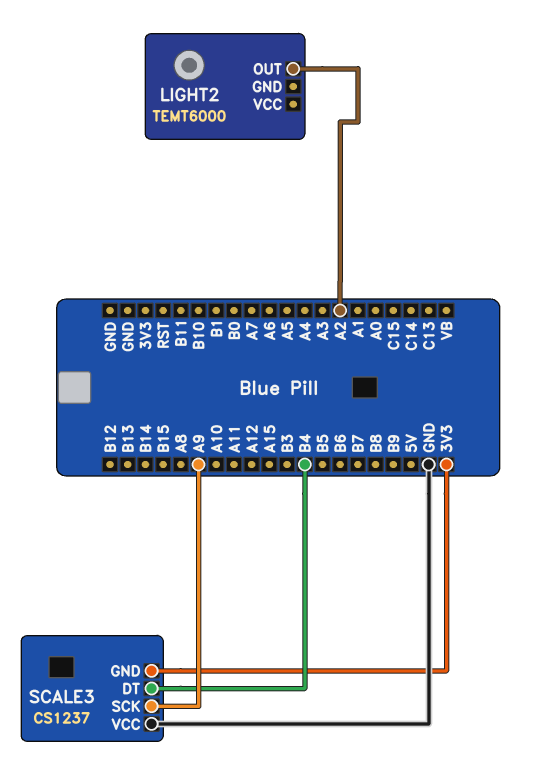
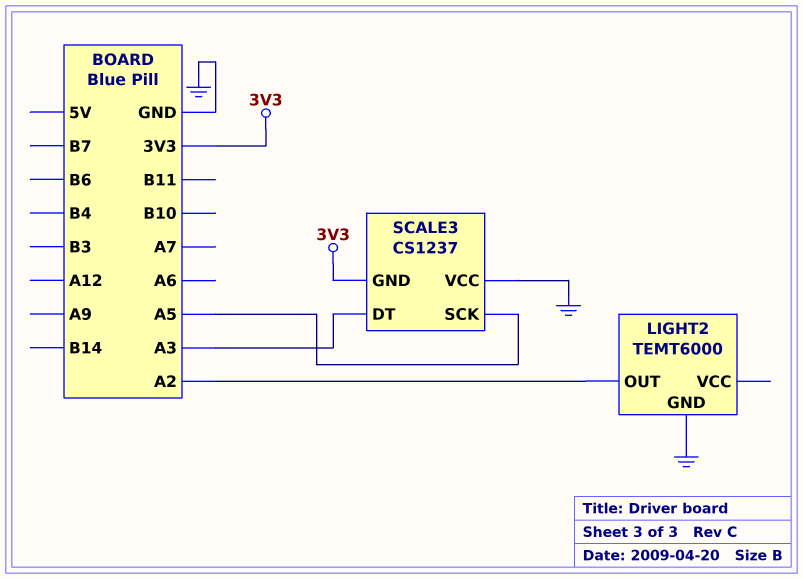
LIGHT2 pin GND: none -> GND
SCALE3 pin DT: B4 -> A3
SCALE3 pin SCK: A9 -> A5

